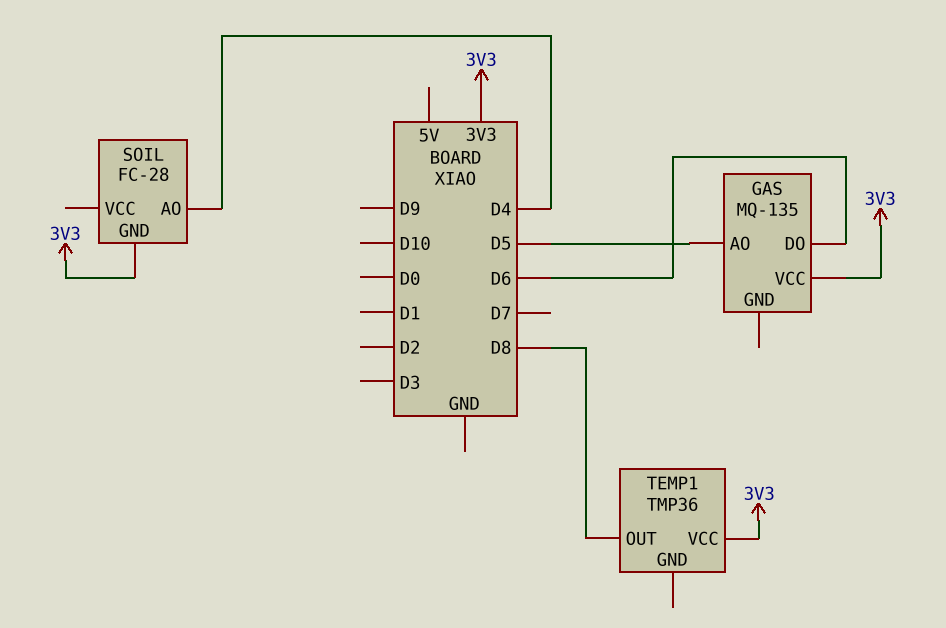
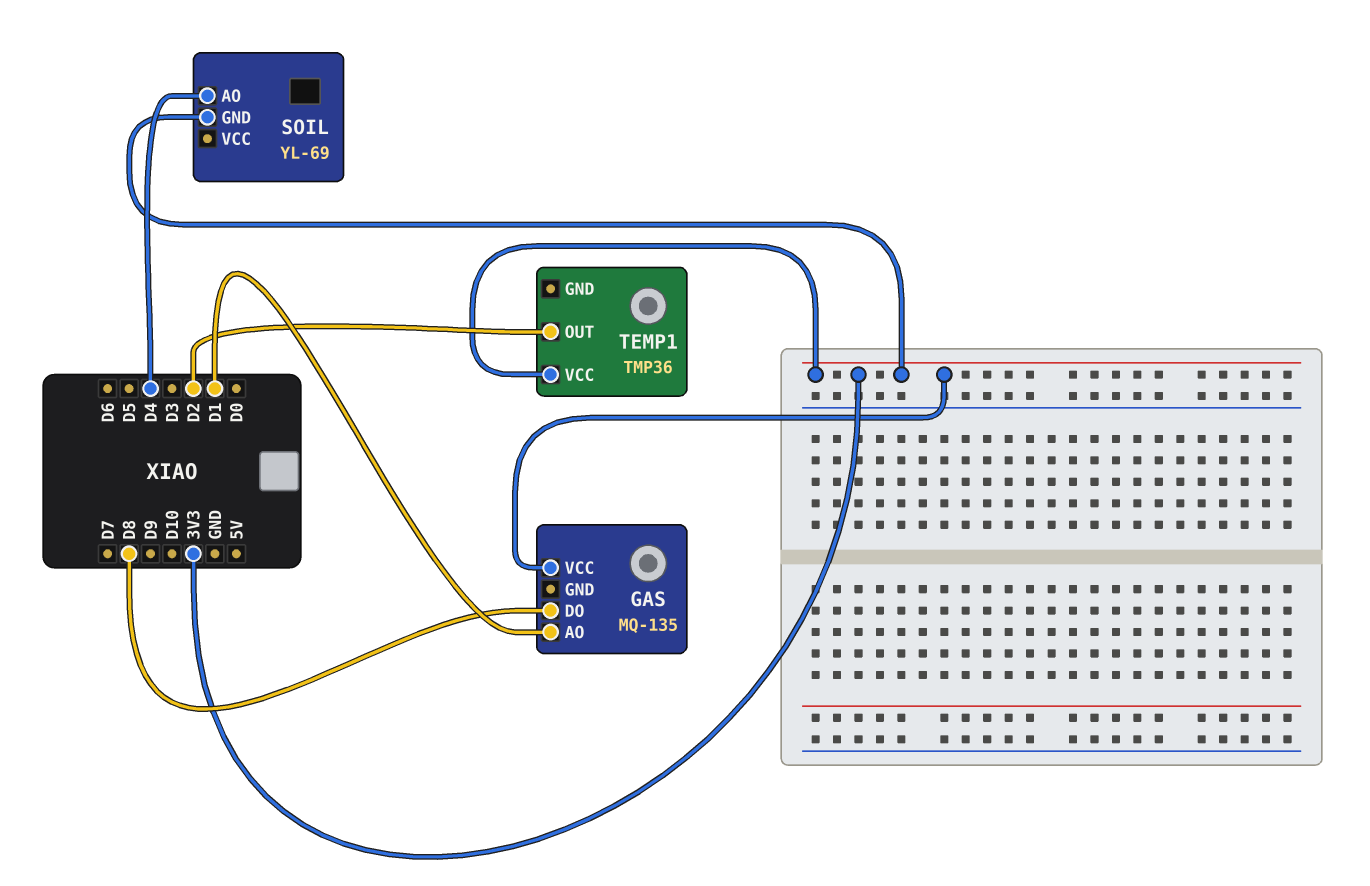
GAS pin AO: D5 -> D1
GAS pin DO: D6 -> D8
SOIL: FC-28 -> YL-69
TEMP1 pin OUT: D8 -> D2

